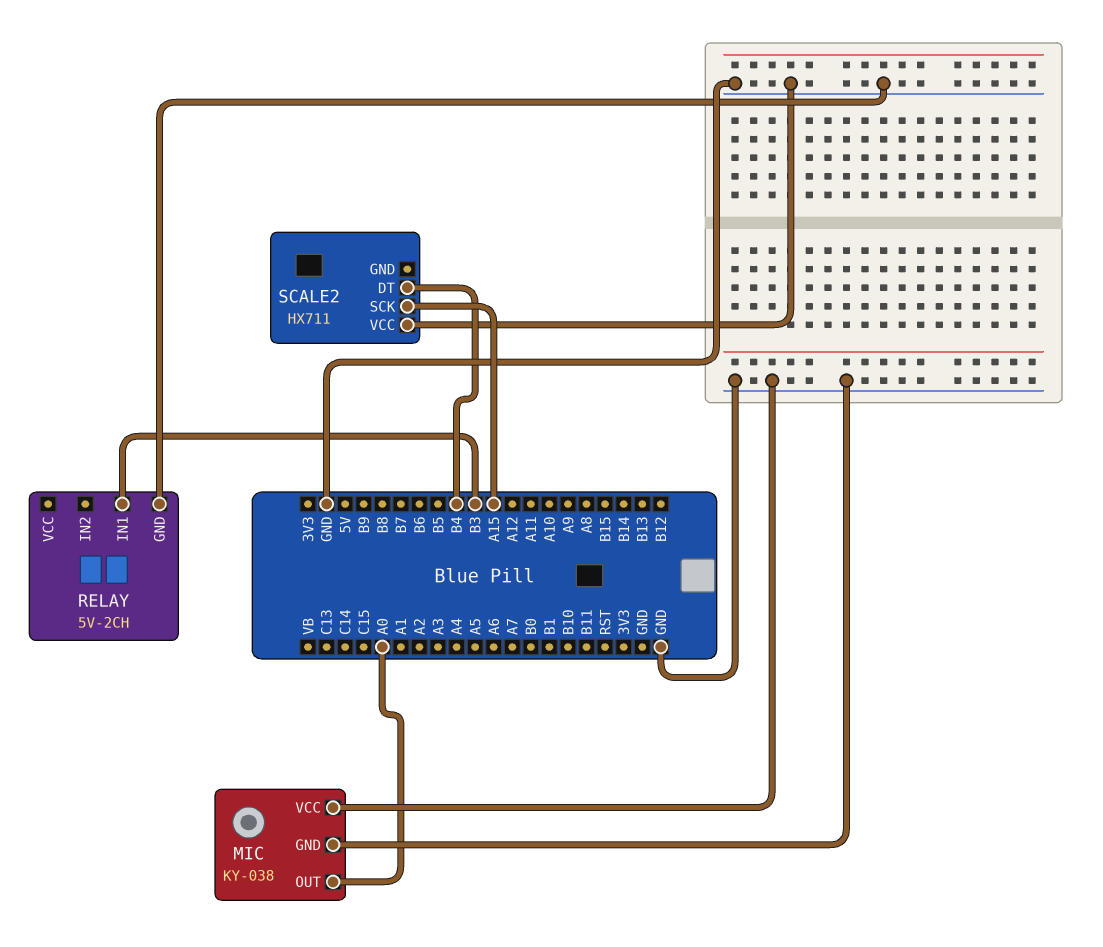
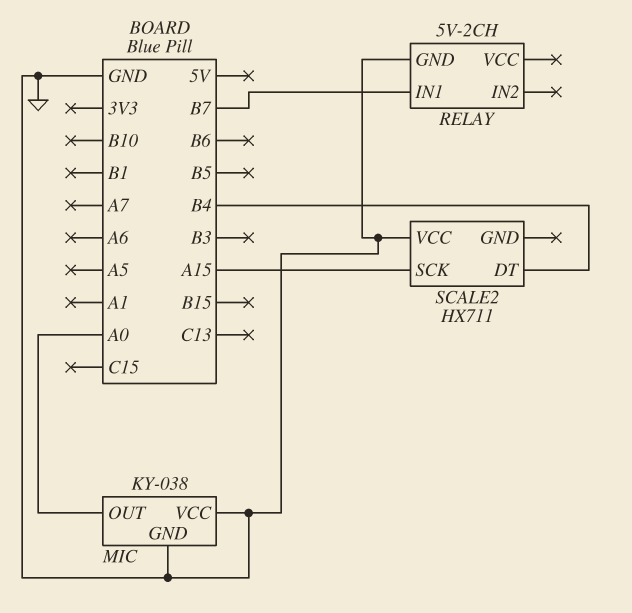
RELAY pin IN1: B3 -> B7

